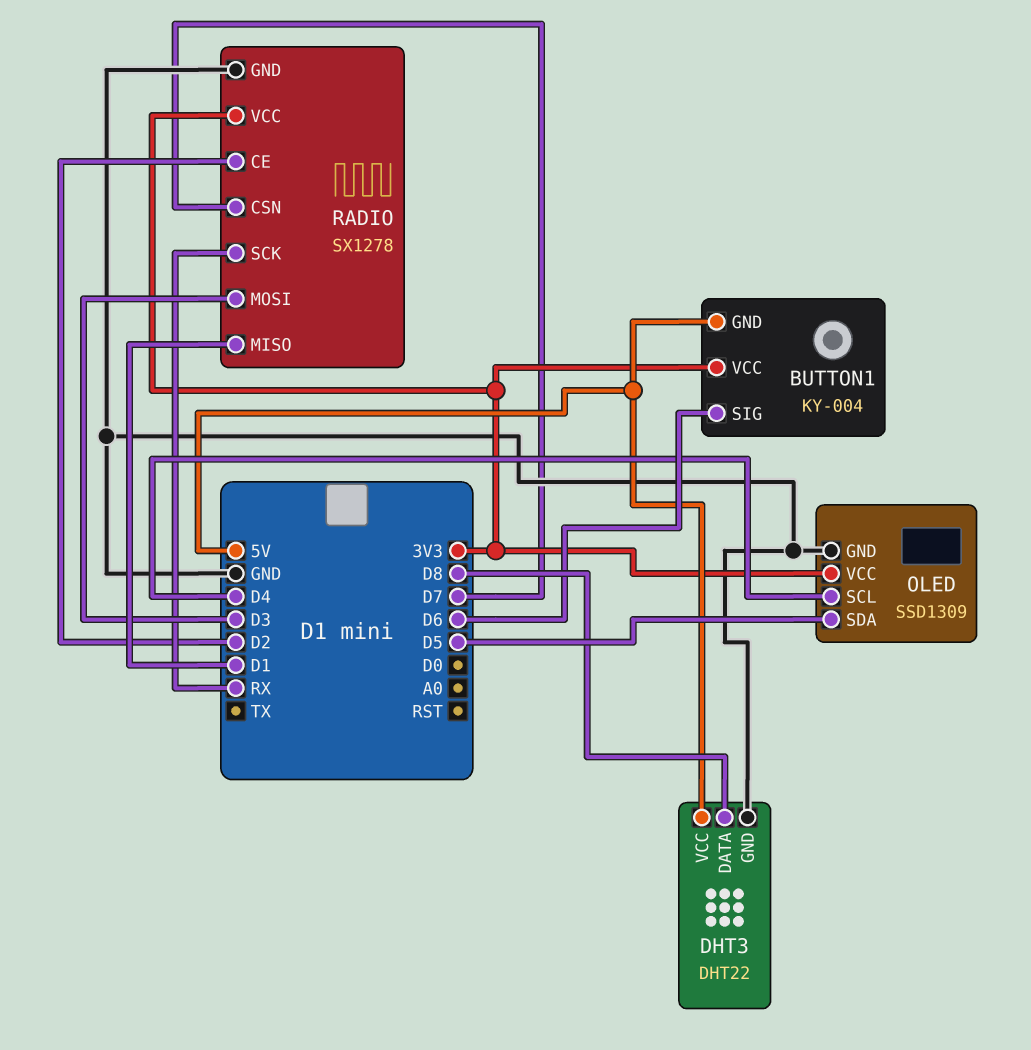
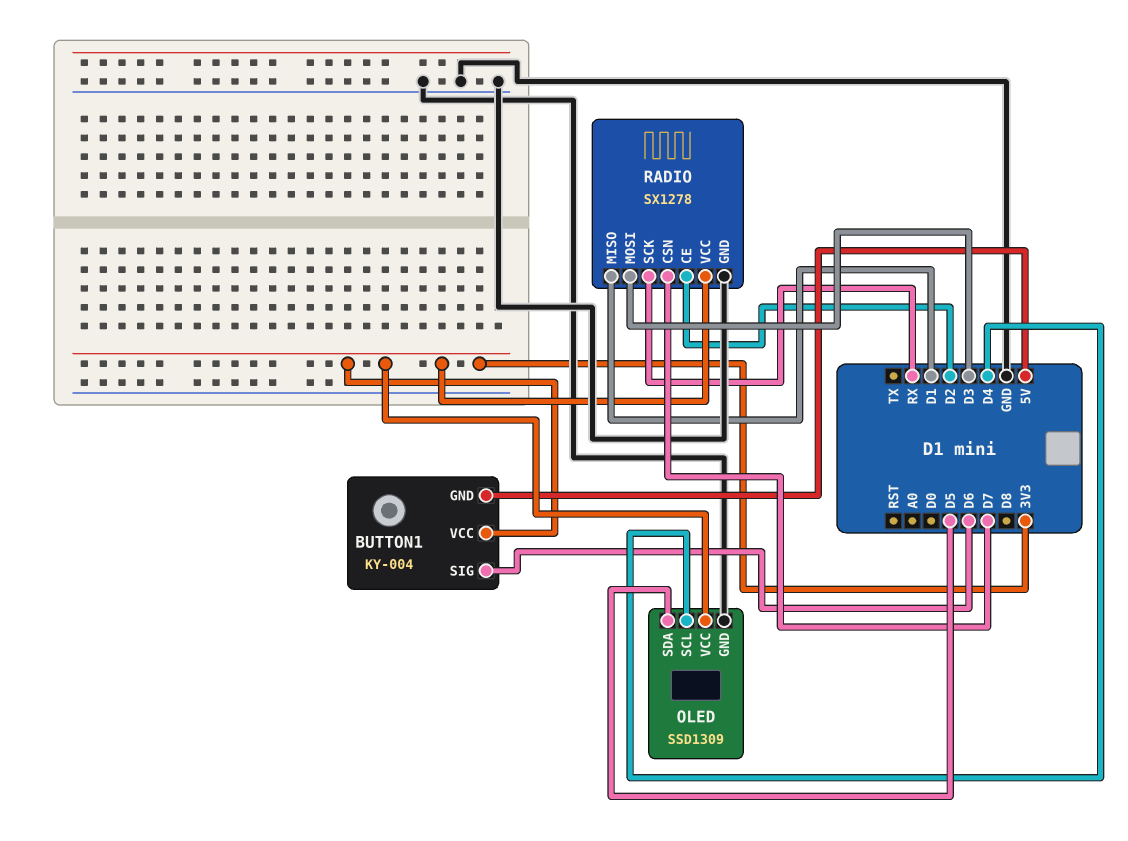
DHT3: DHT22 -> none
DHT3 pin DATA: D8 -> none
DHT3 pin GND: GND -> none
DHT3 pin VCC: 5V -> none

